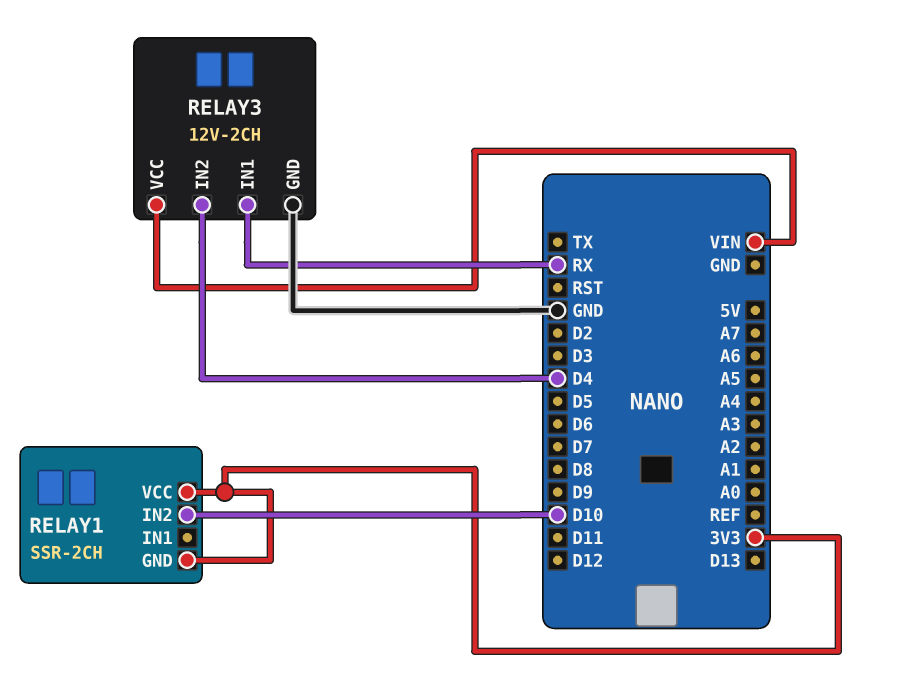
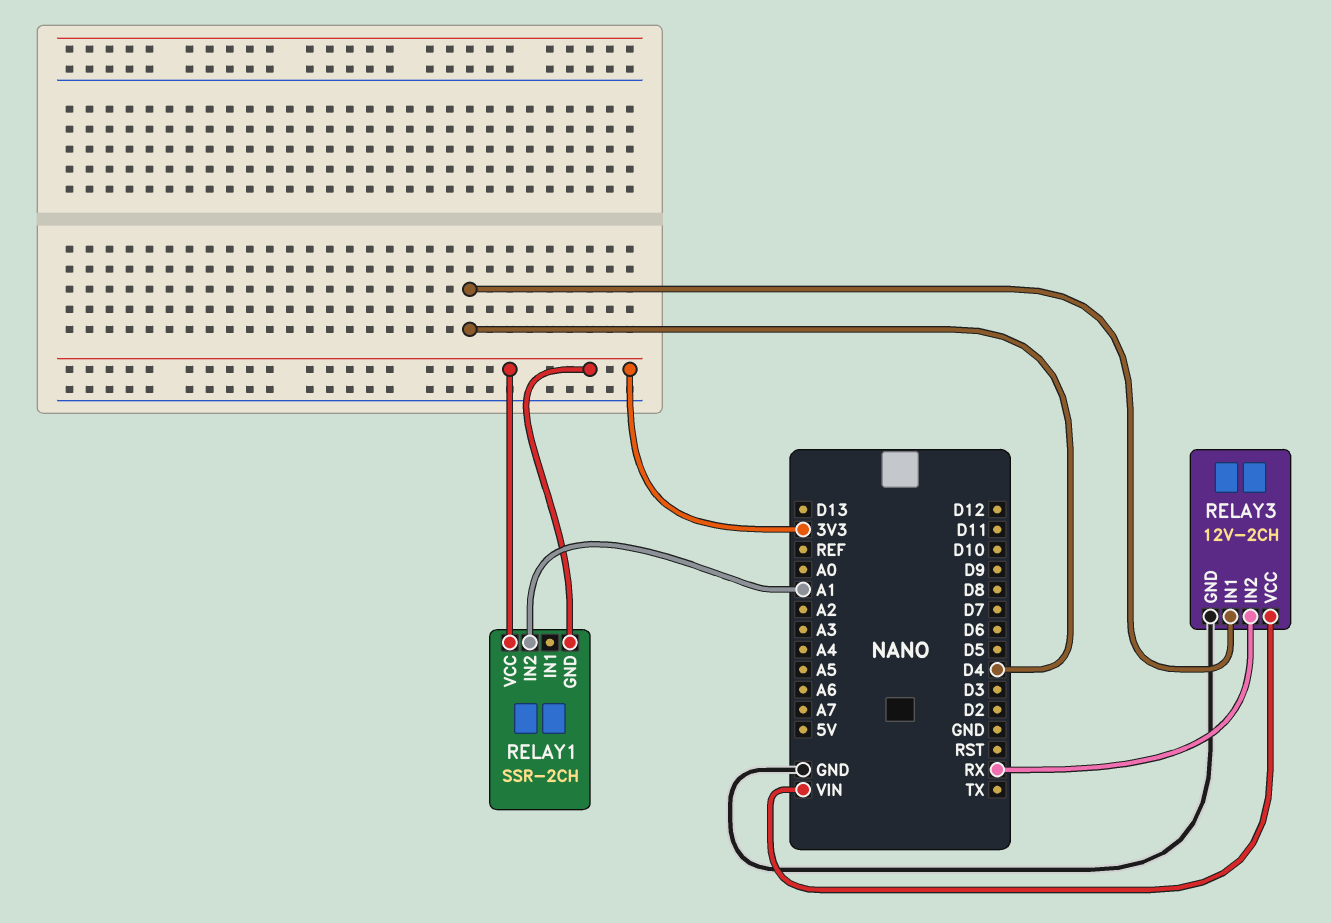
RELAY1 pin IN2: D10 -> A1
RELAY3 pin IN1: RX -> D4
RELAY3 pin IN2: D4 -> RX

